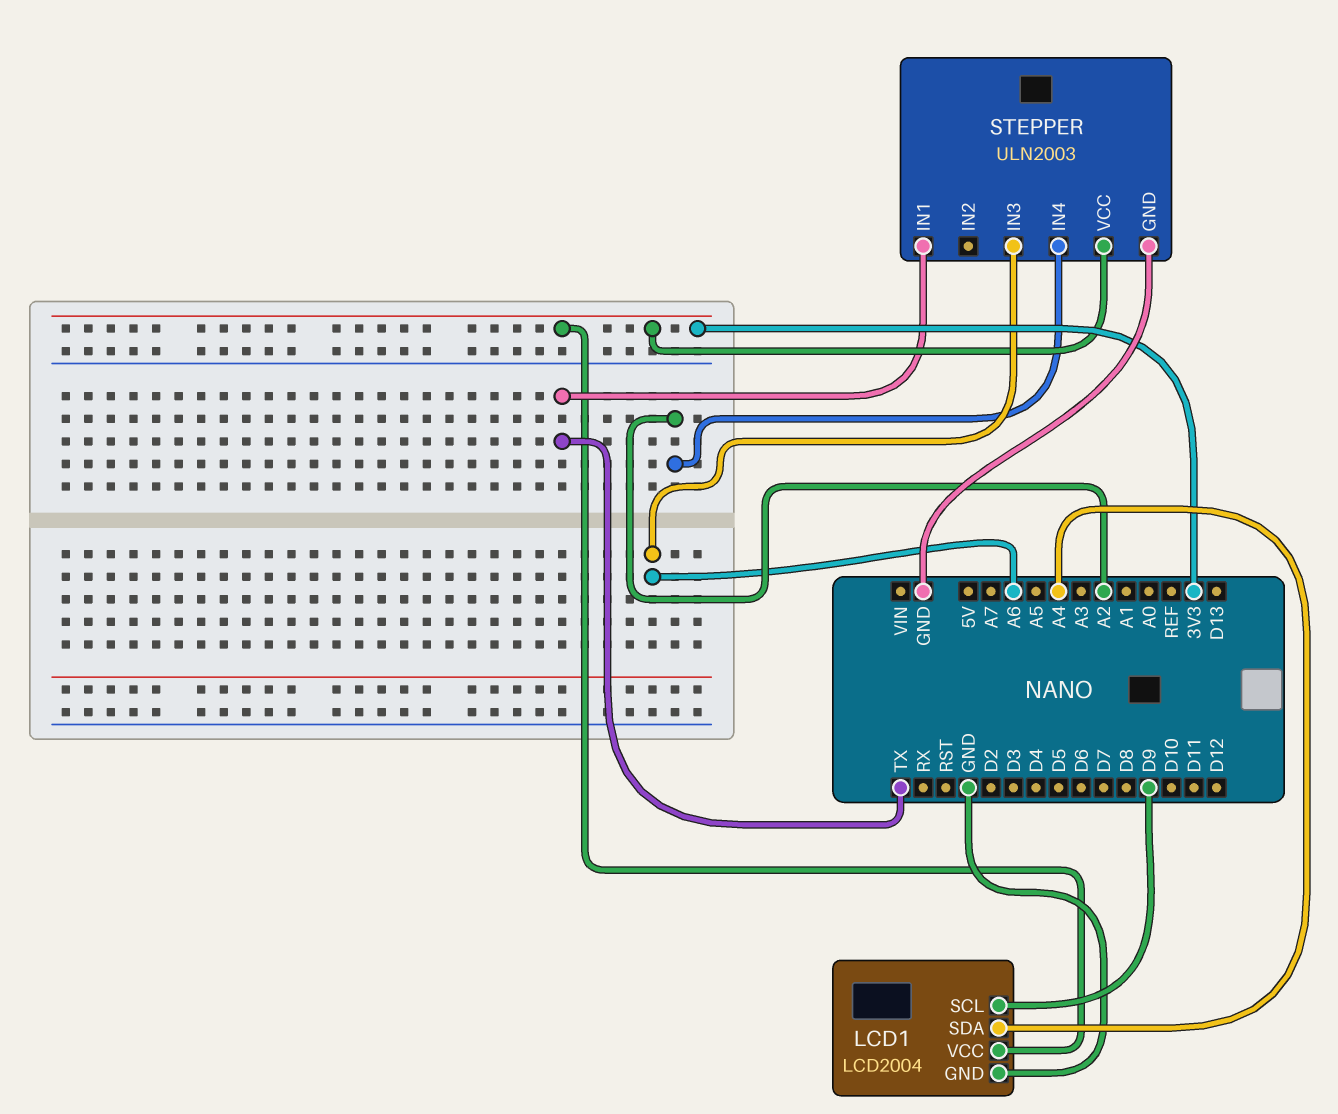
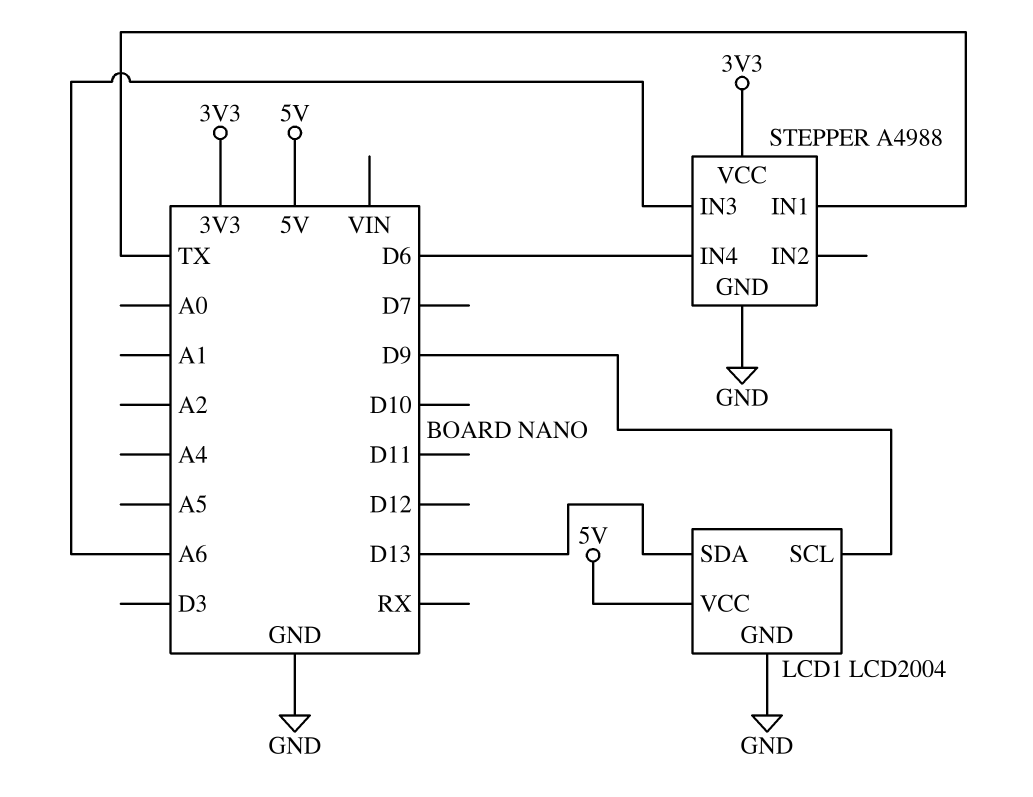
LCD1 pin SDA: A4 -> D13
LCD1 pin VCC: 3V3 -> 5V
STEPPER: ULN2003 -> A4988
STEPPER pin IN4: A2 -> D6

